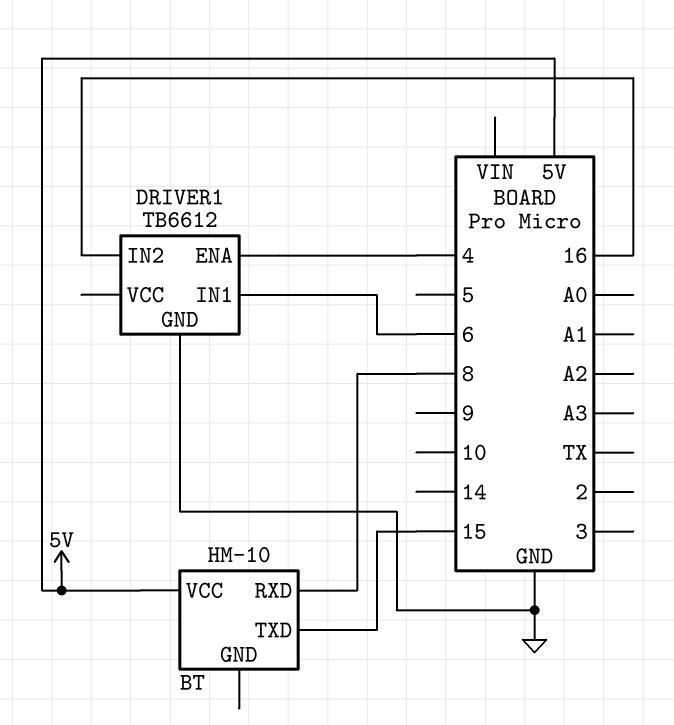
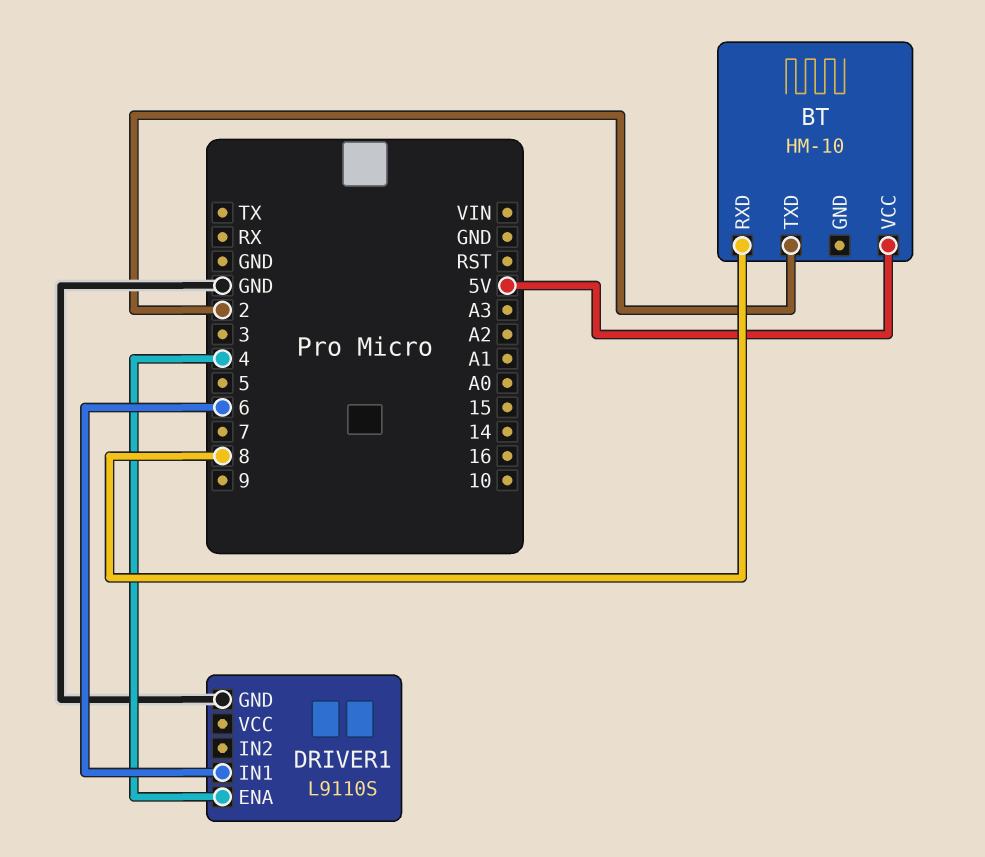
BT pin TXD: 15 -> 2
DRIVER1: TB6612 -> L9110S
DRIVER1 pin IN2: 16 -> none

